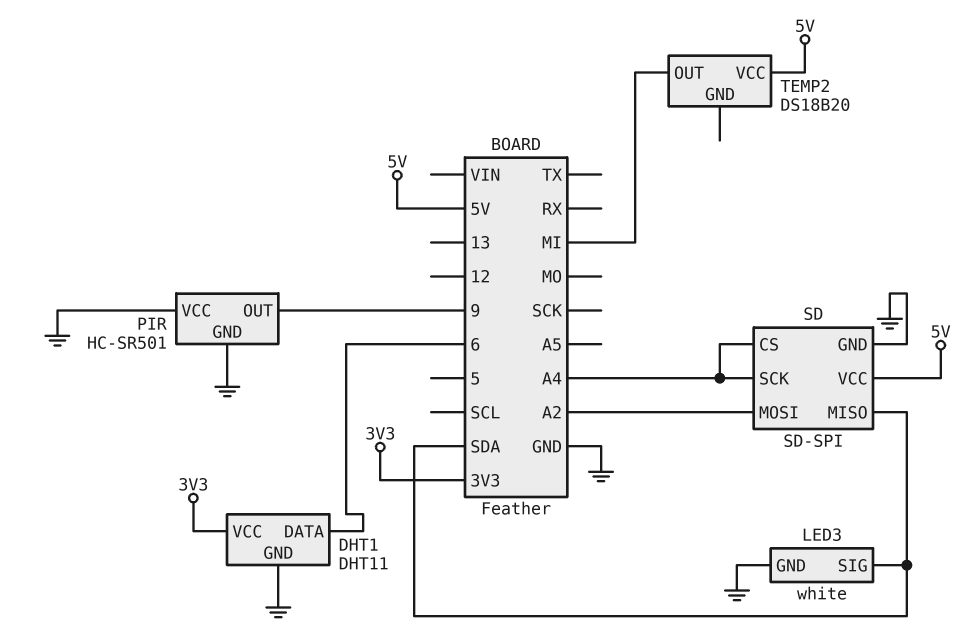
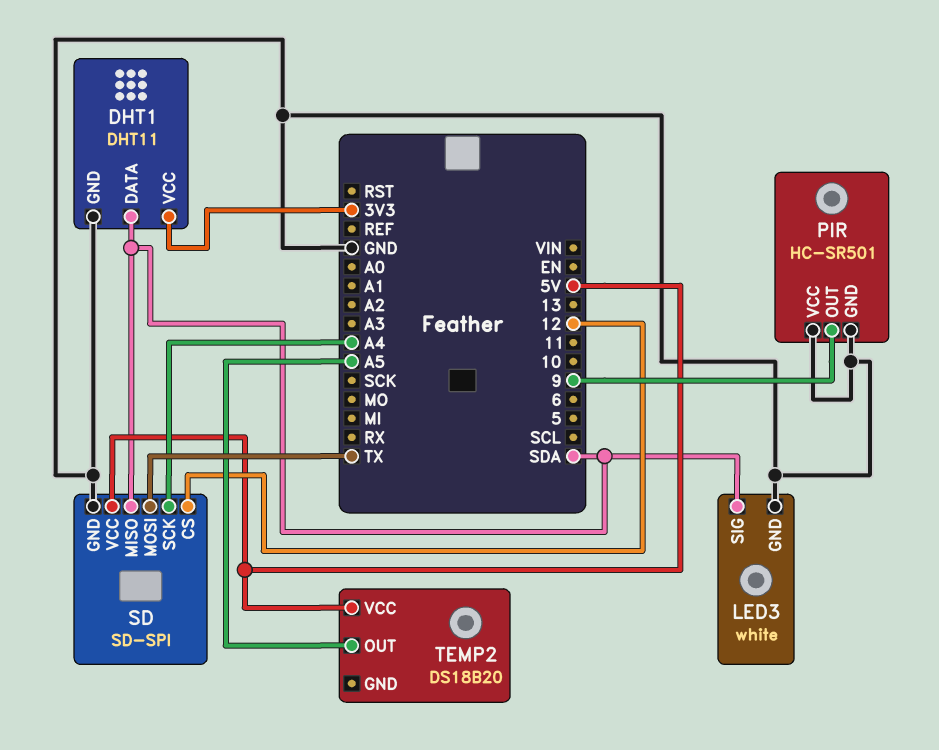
DHT1 pin DATA: 6 -> SDA
SD pin CS: A4 -> 12
SD pin MOSI: A2 -> TX
TEMP2 pin OUT: MI -> A5

